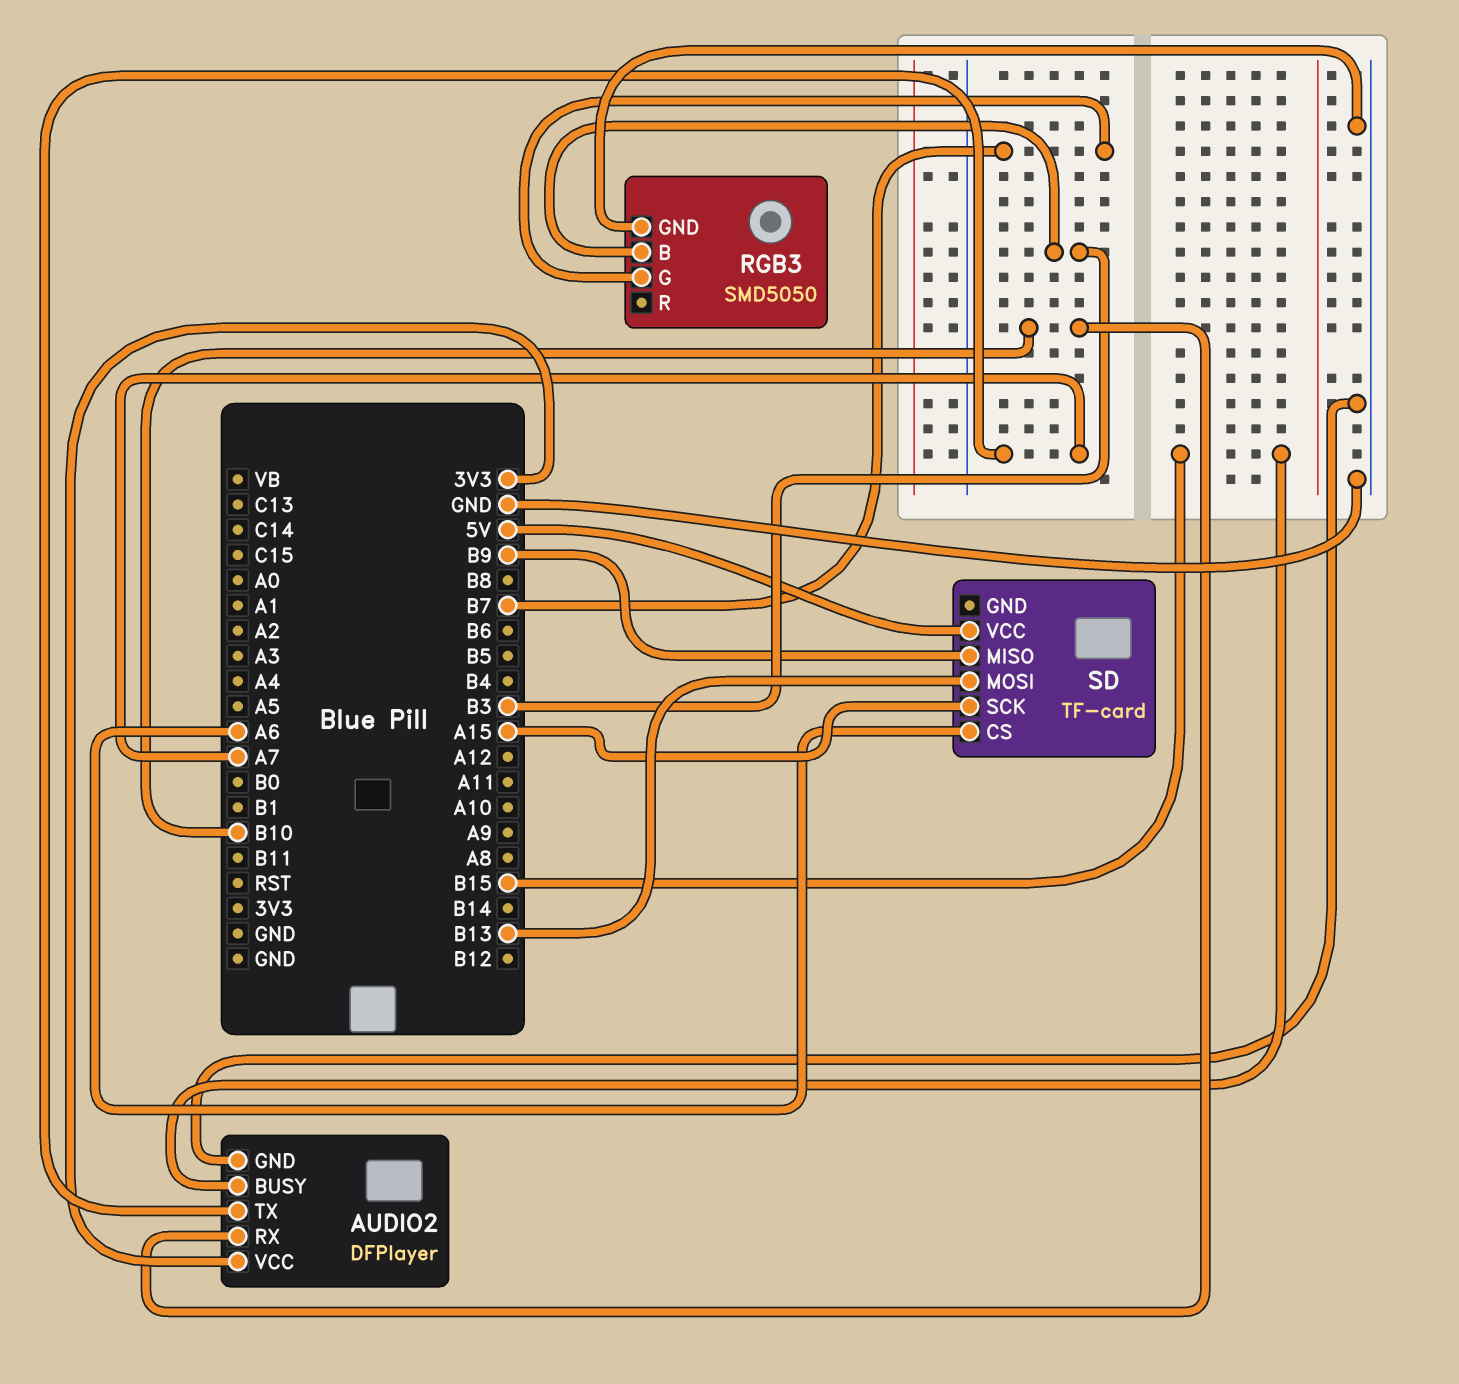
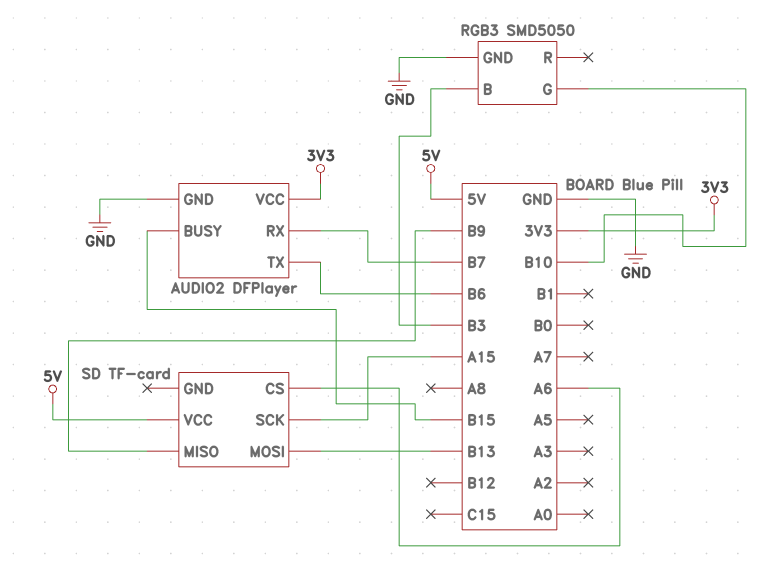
AUDIO2 pin RX: B10 -> B7
AUDIO2 pin TX: A7 -> B6
RGB3 pin G: B7 -> B10

